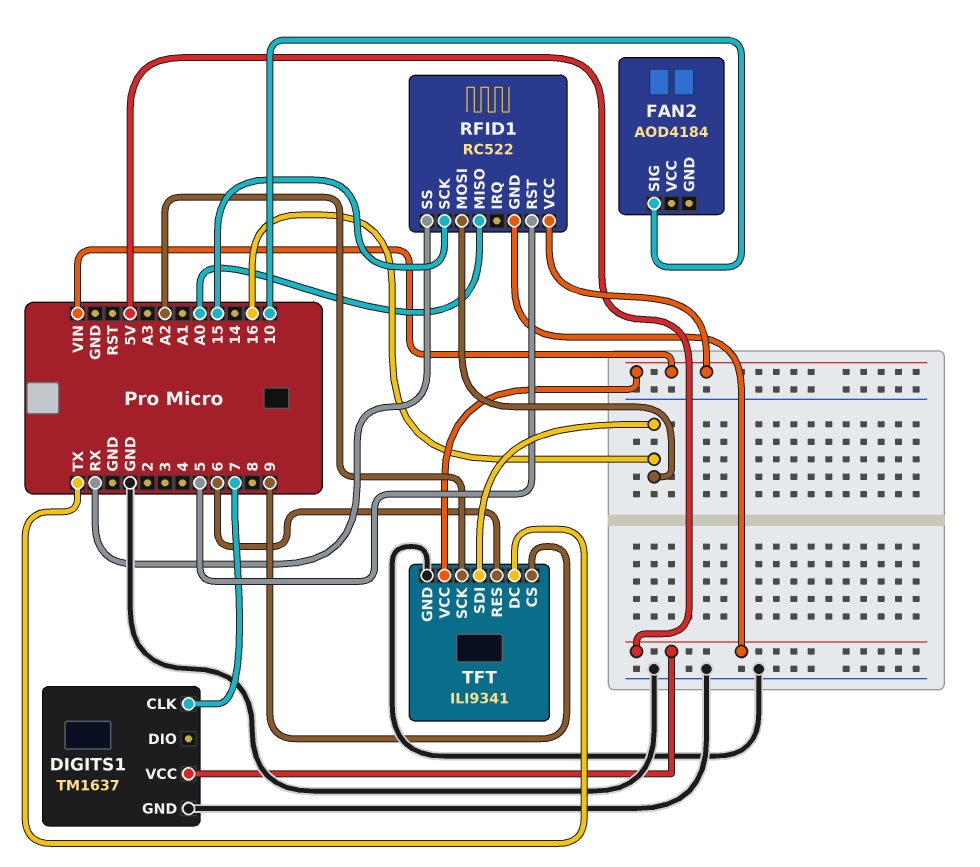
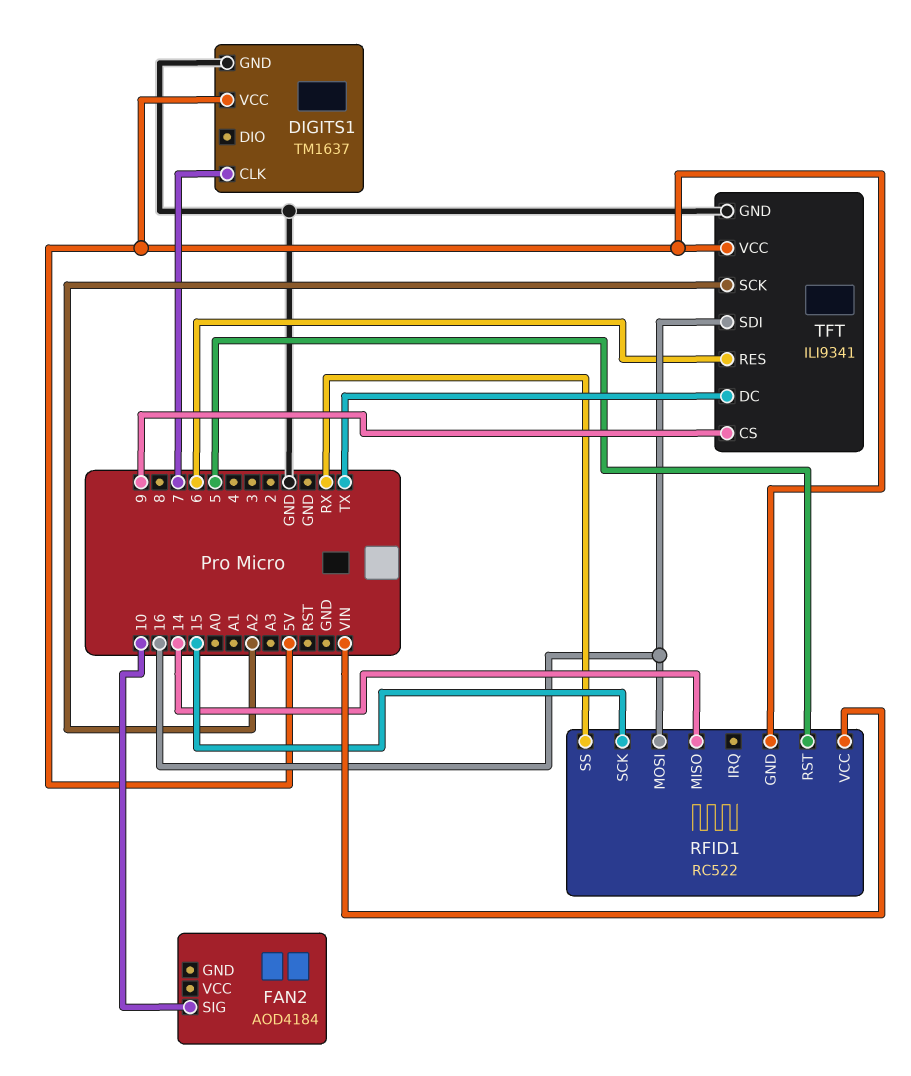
RFID1 pin MISO: A0 -> 14
TFT pin VCC: VIN -> 5V

